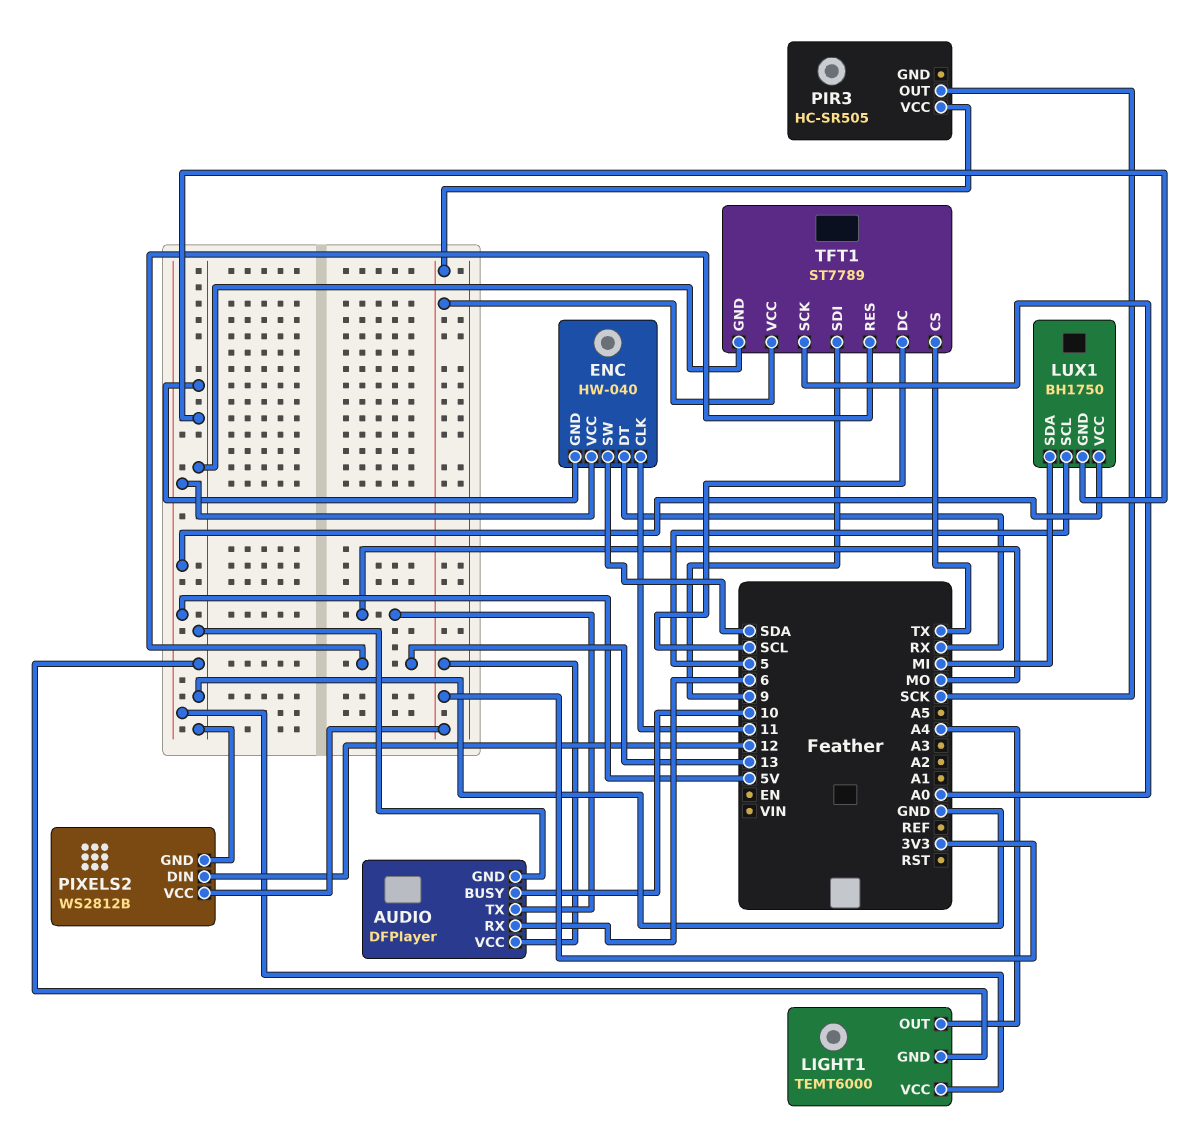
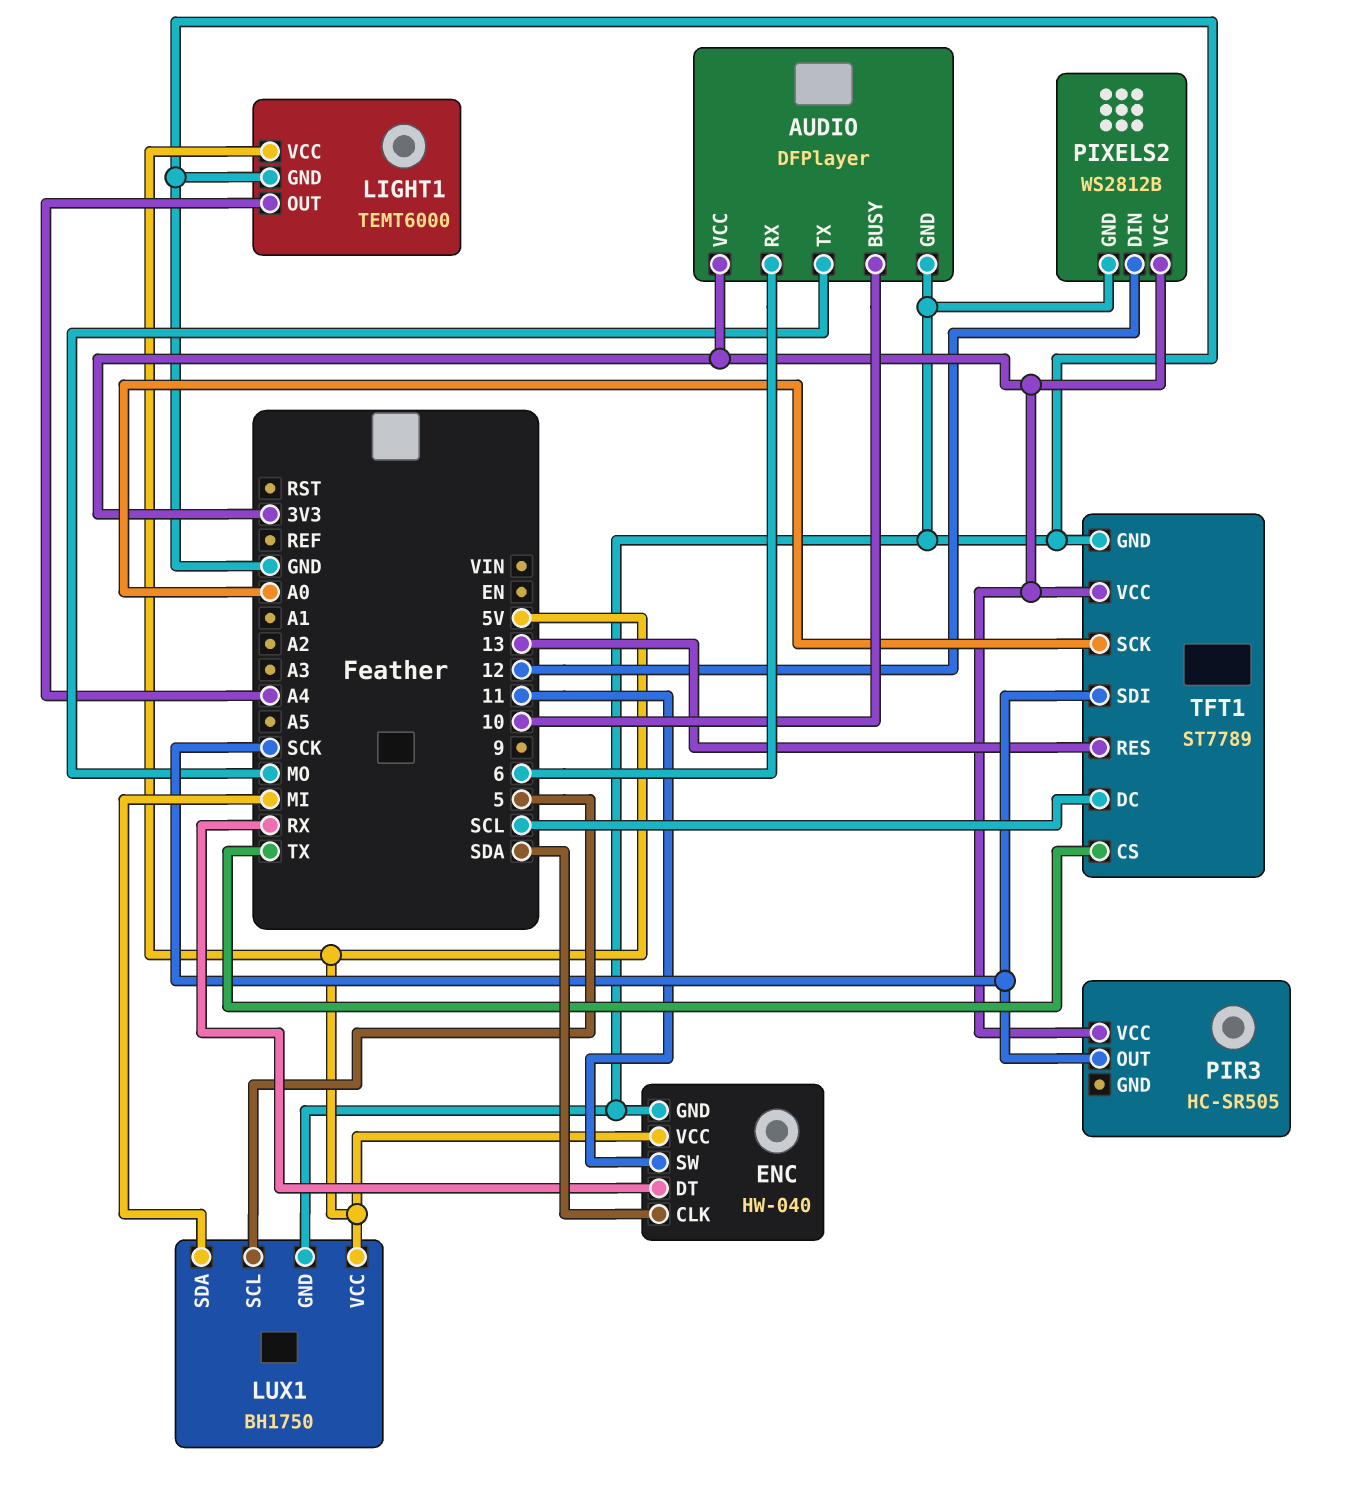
ENC pin CLK: 11 -> SDA
ENC pin SW: SDA -> 11
TFT1 pin SDI: 9 -> SCK

